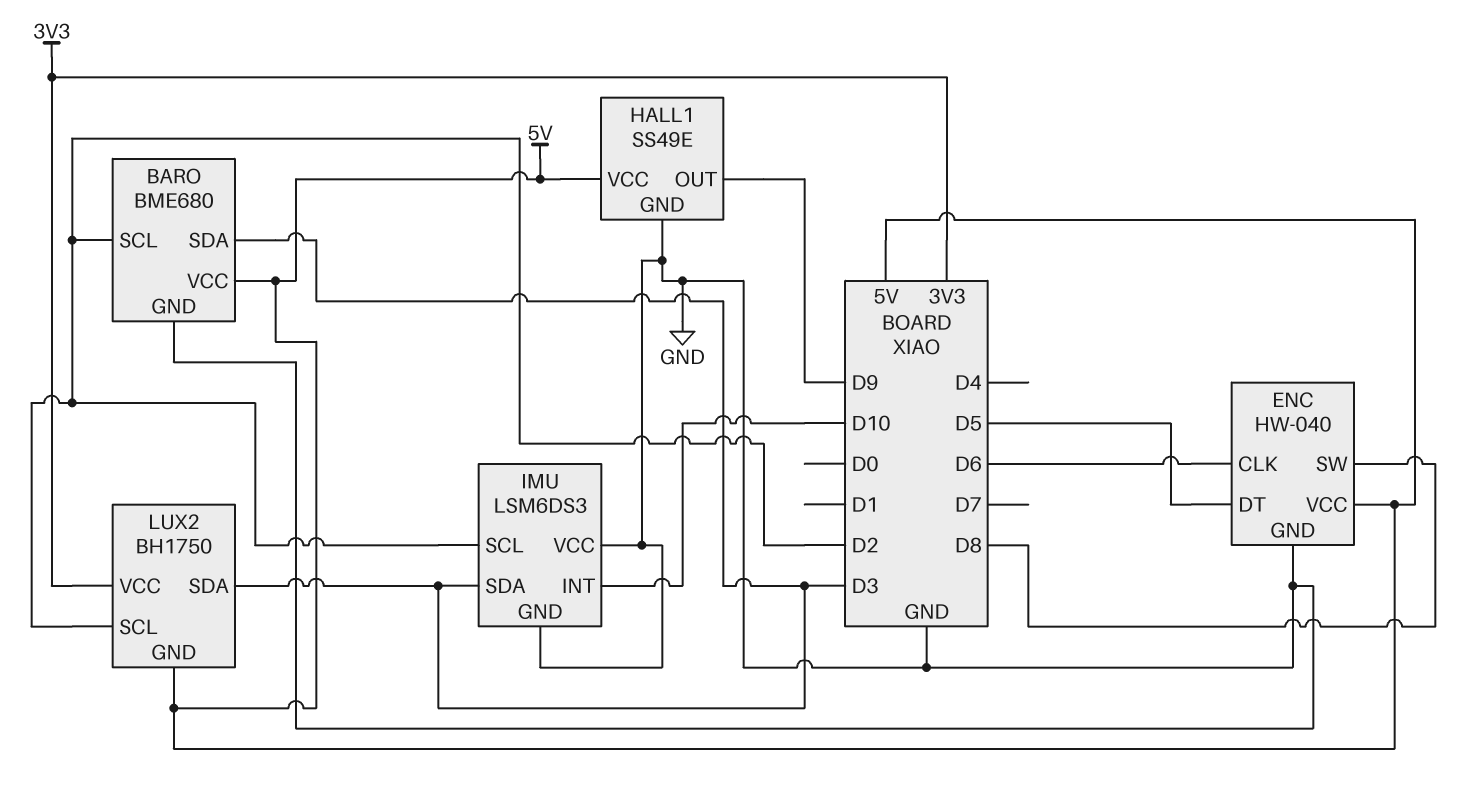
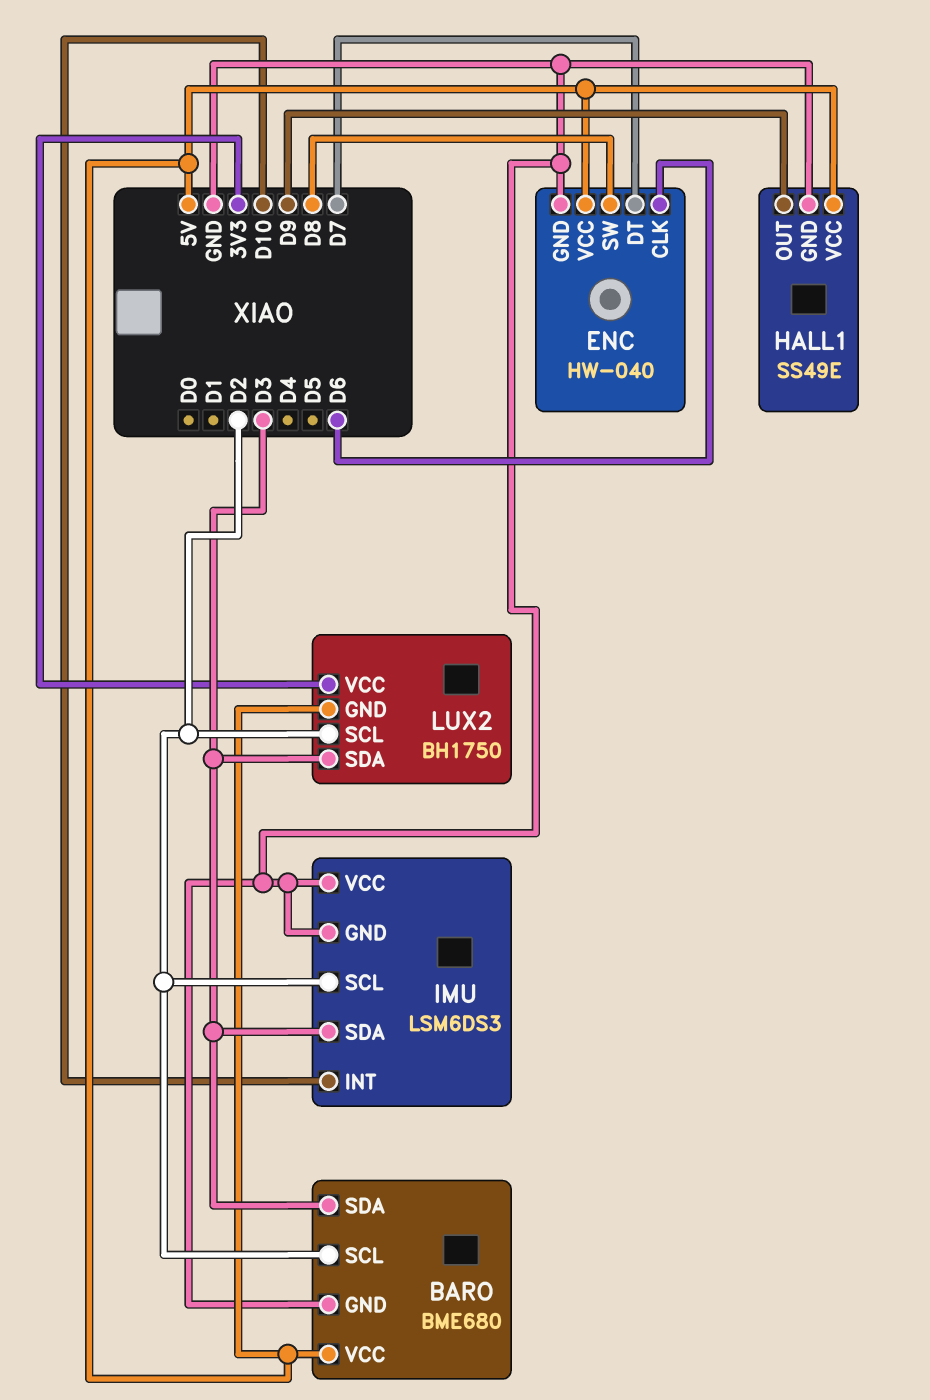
ENC pin DT: D5 -> D7

